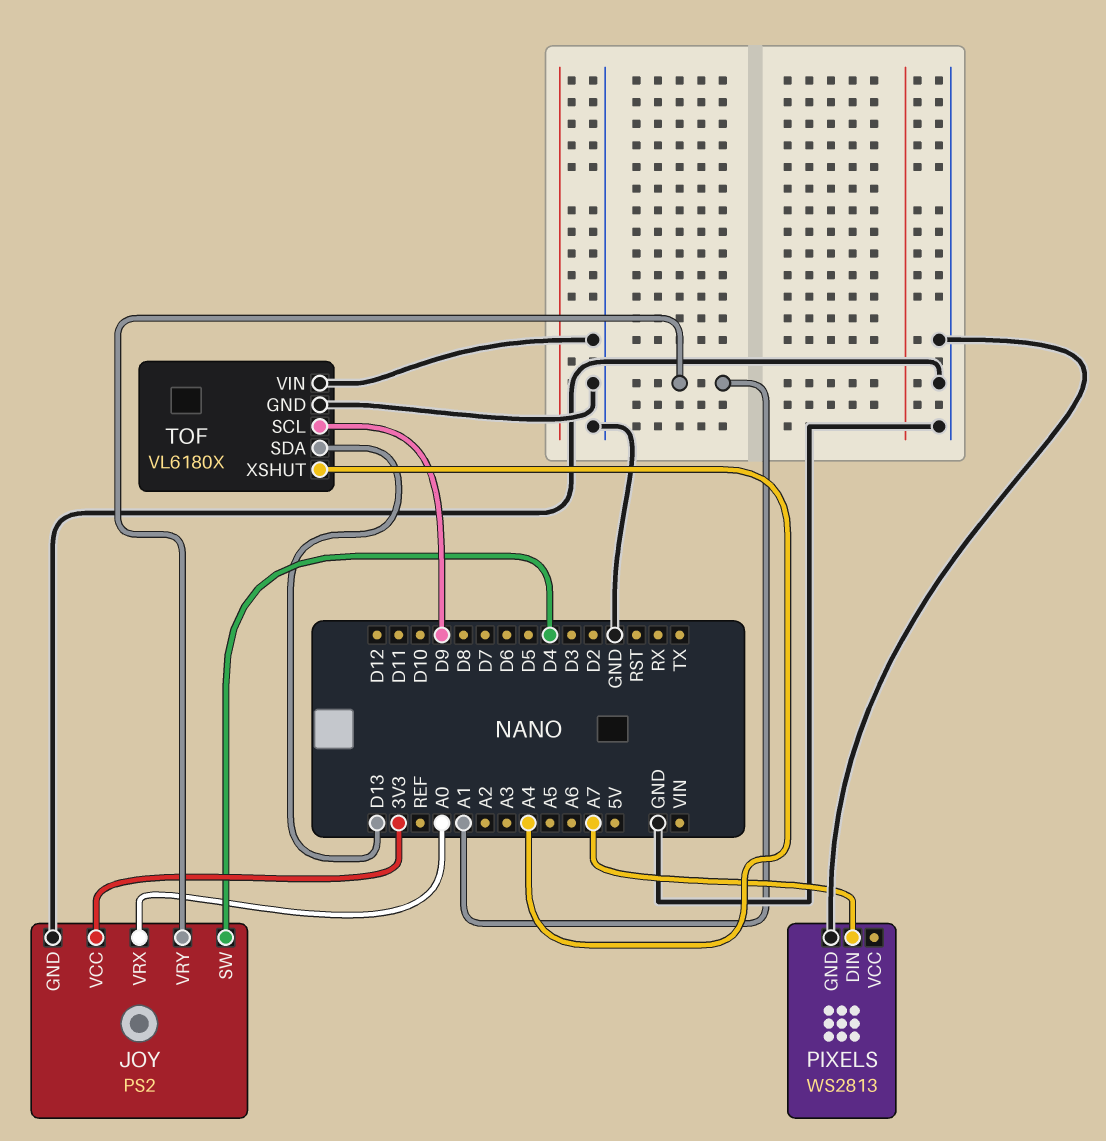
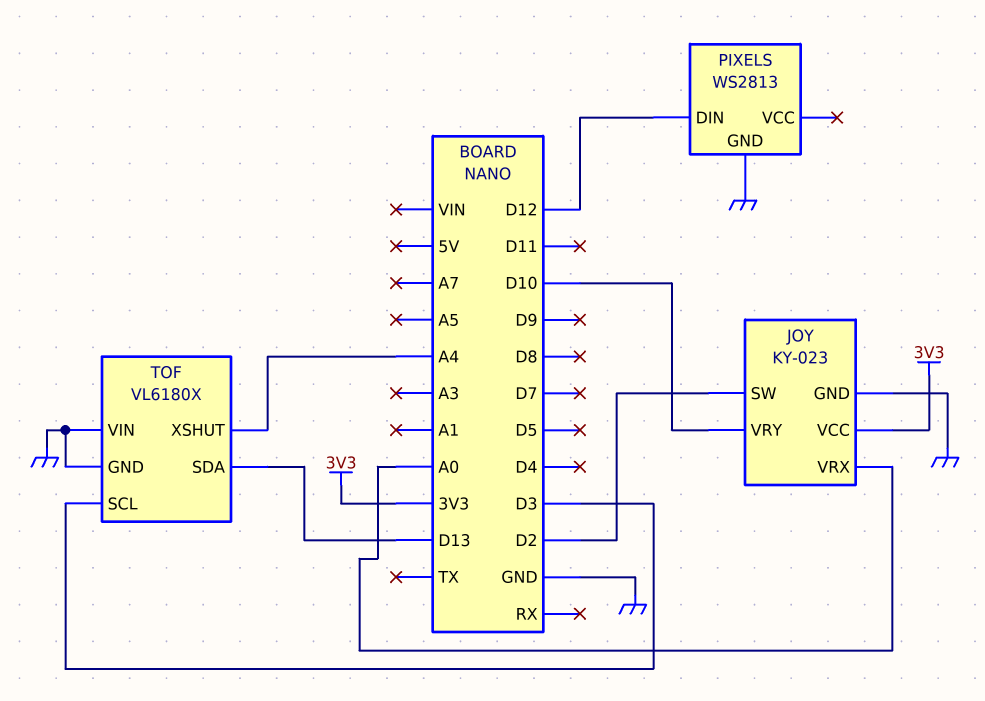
JOY: PS2 -> KY-023
JOY pin SW: D4 -> D2
JOY pin VRY: A1 -> D10
PIXELS pin DIN: A7 -> D12
TOF pin SCL: D9 -> D3

